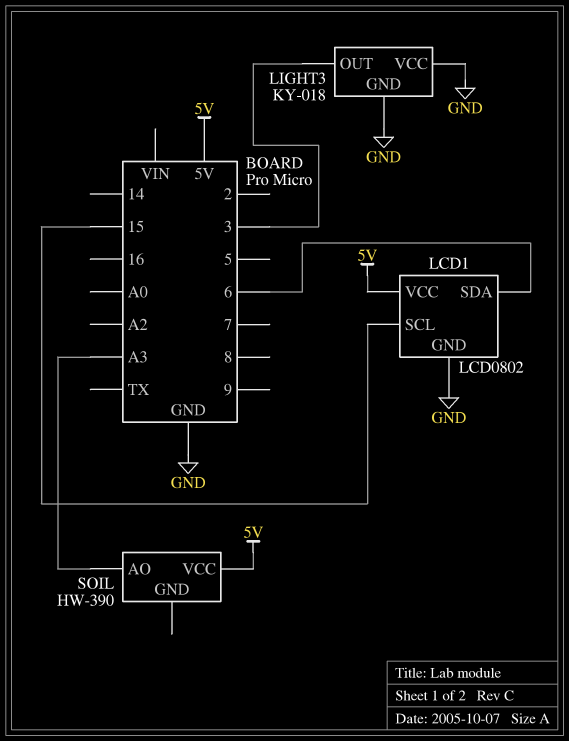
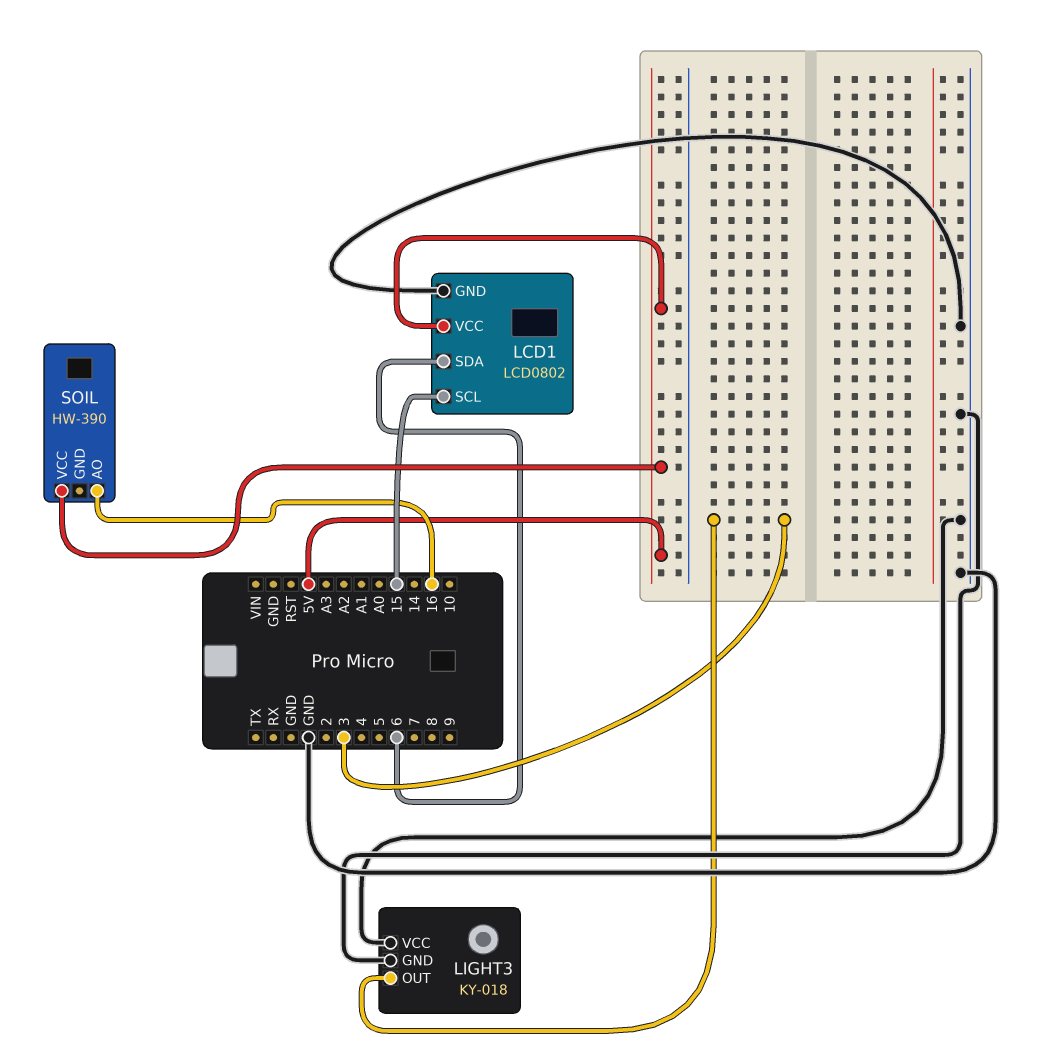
SOIL pin AO: A3 -> 16

